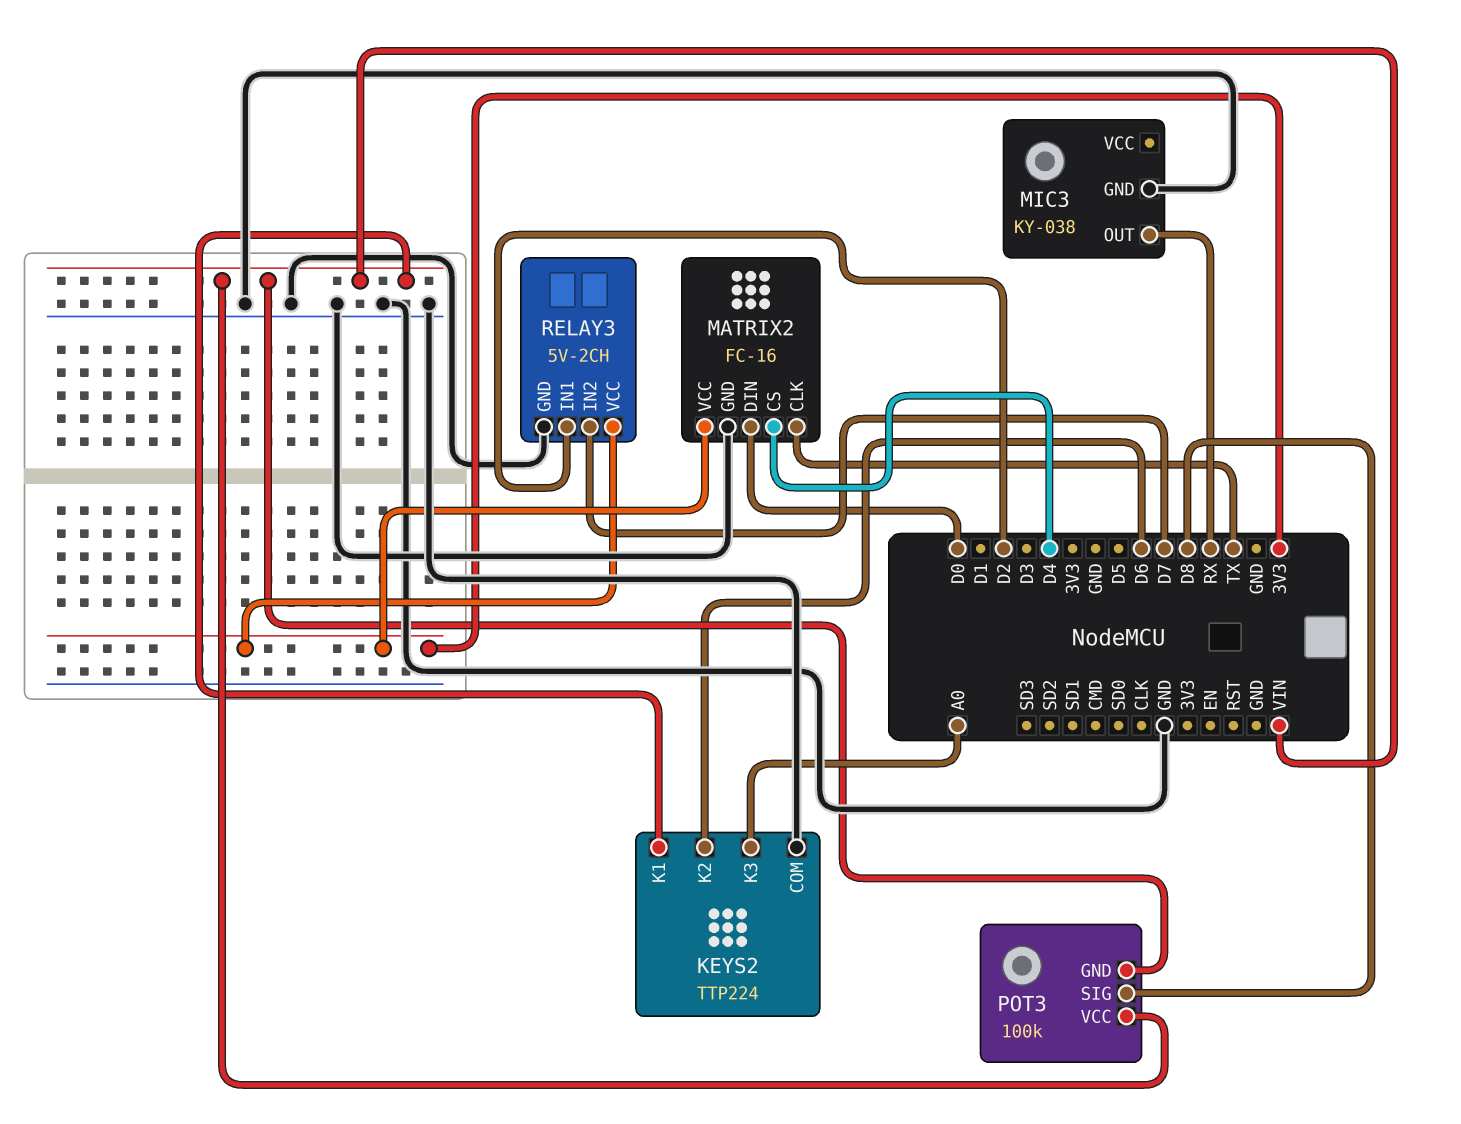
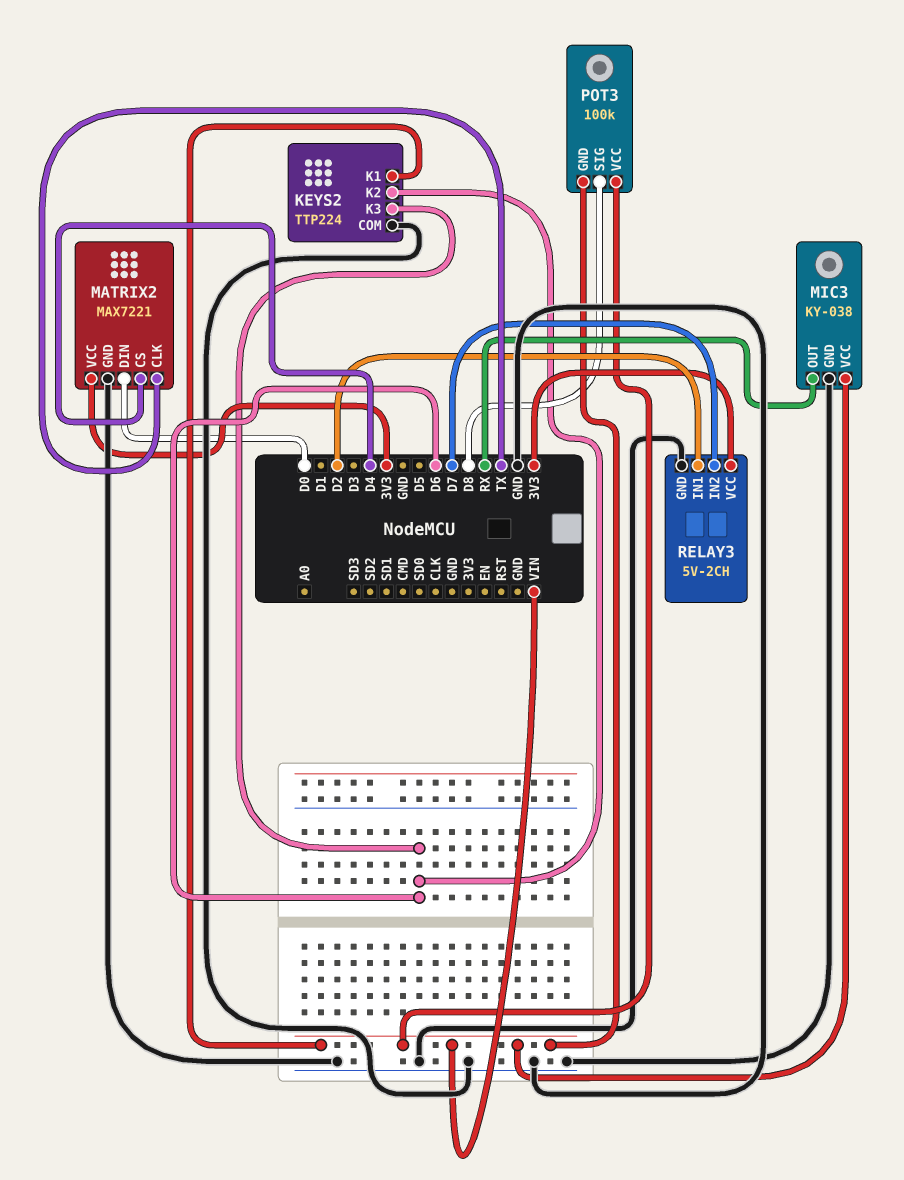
KEYS2 pin K3: A0 -> D6
MATRIX2: FC-16 -> MAX7221
MIC3 pin VCC: none -> VIN

